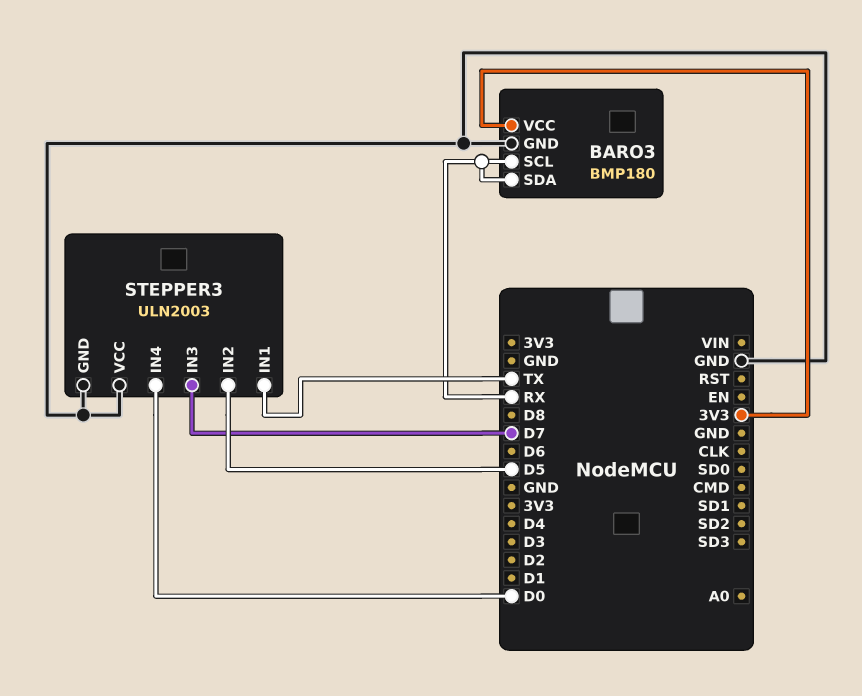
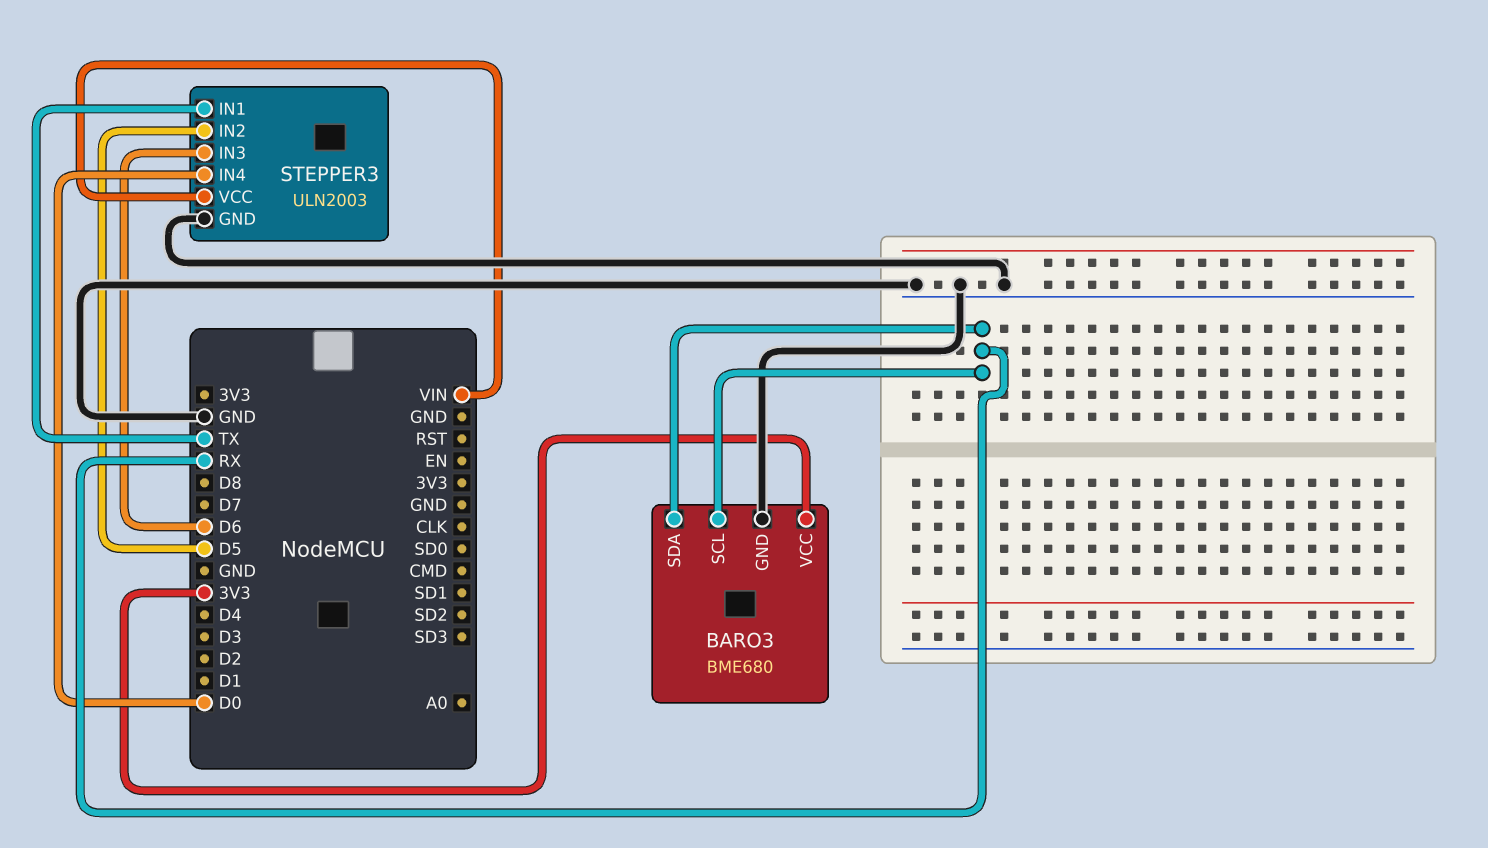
BARO3: BMP180 -> BME680
STEPPER3 pin IN3: D7 -> D6
STEPPER3 pin VCC: GND -> VIN

